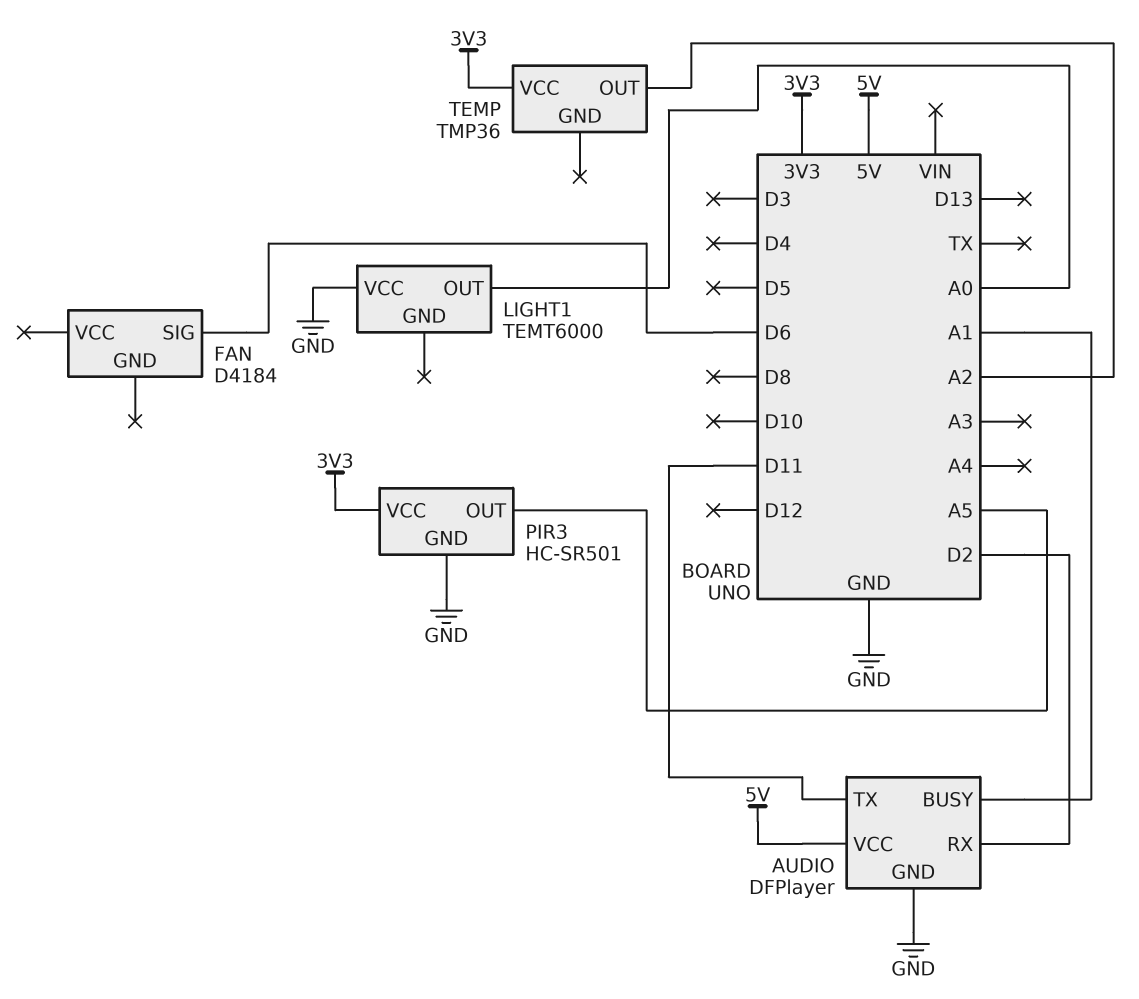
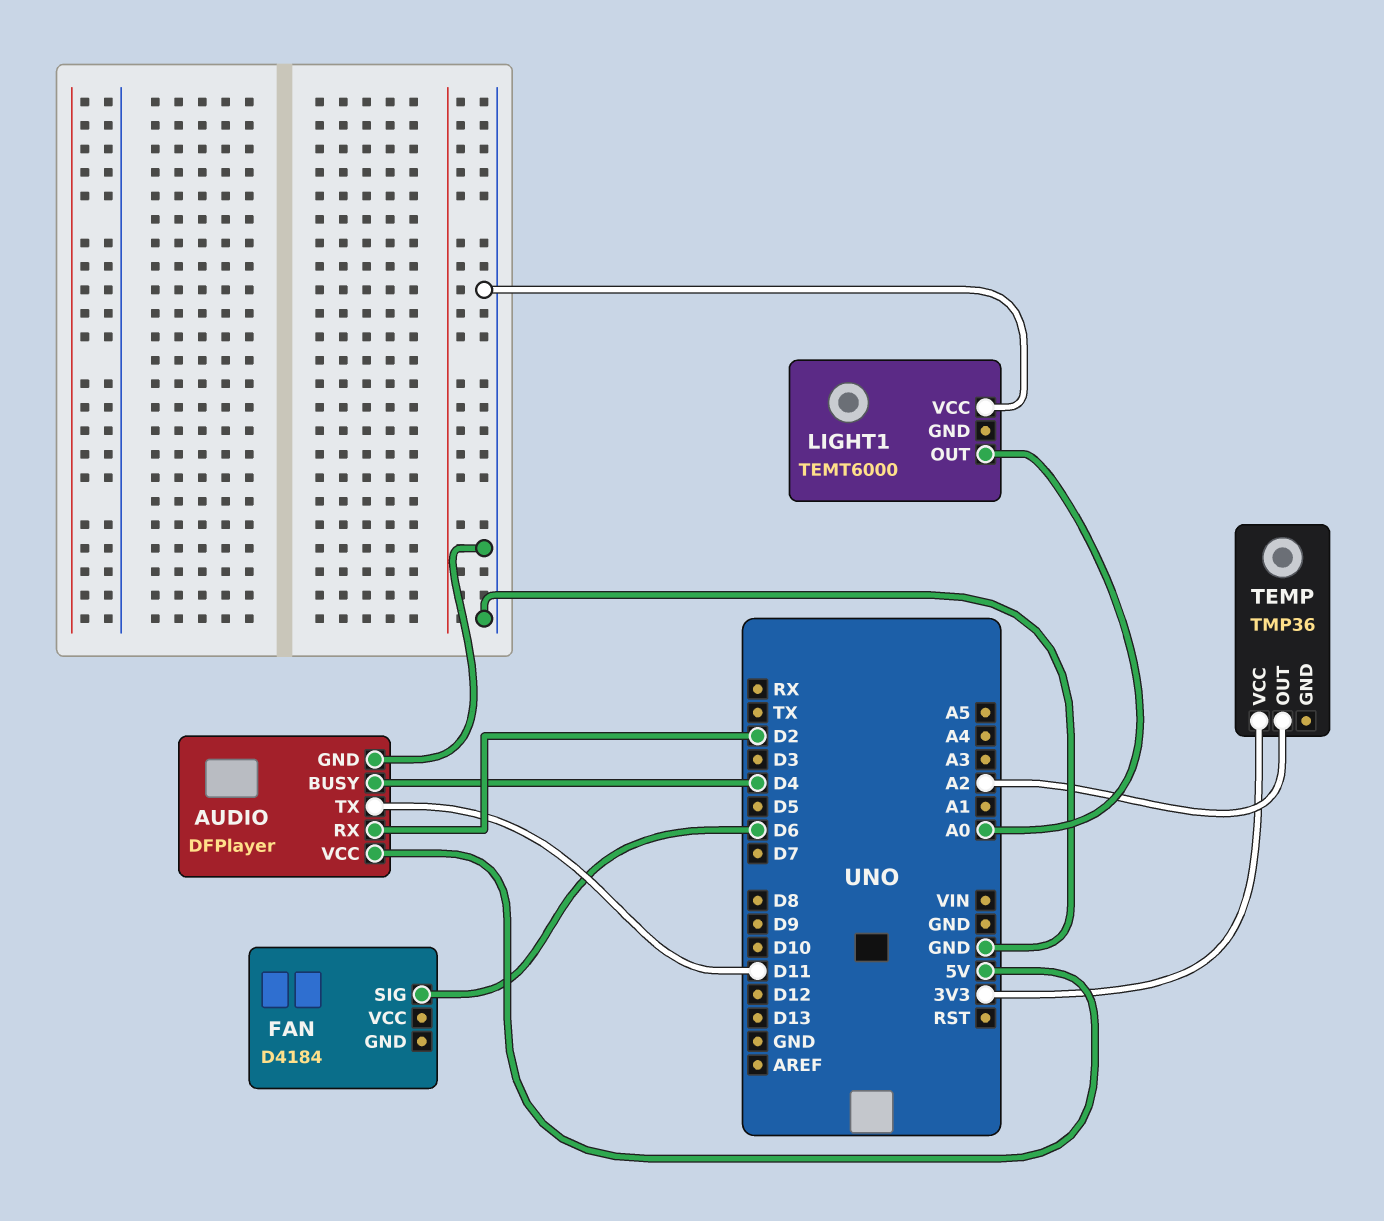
AUDIO pin BUSY: A1 -> D4
PIR3: HC-SR501 -> none
PIR3 pin GND: GND -> none
PIR3 pin OUT: A5 -> none
PIR3 pin VCC: 3V3 -> none

